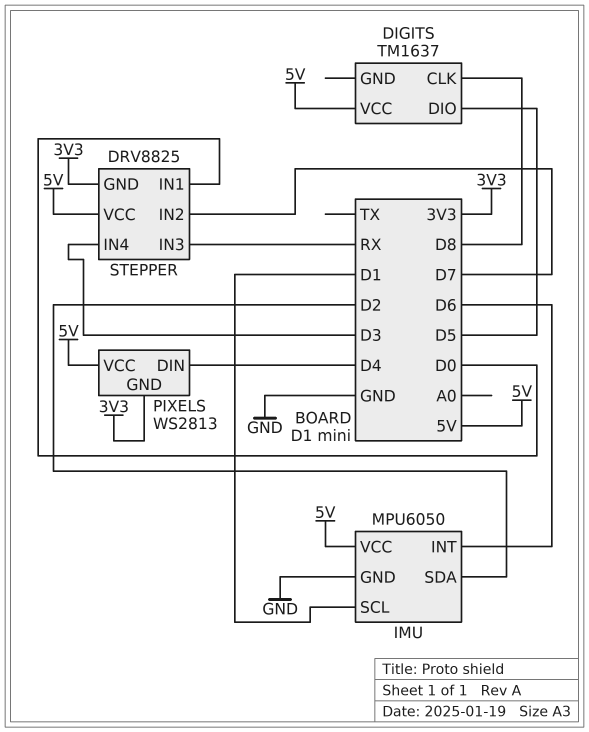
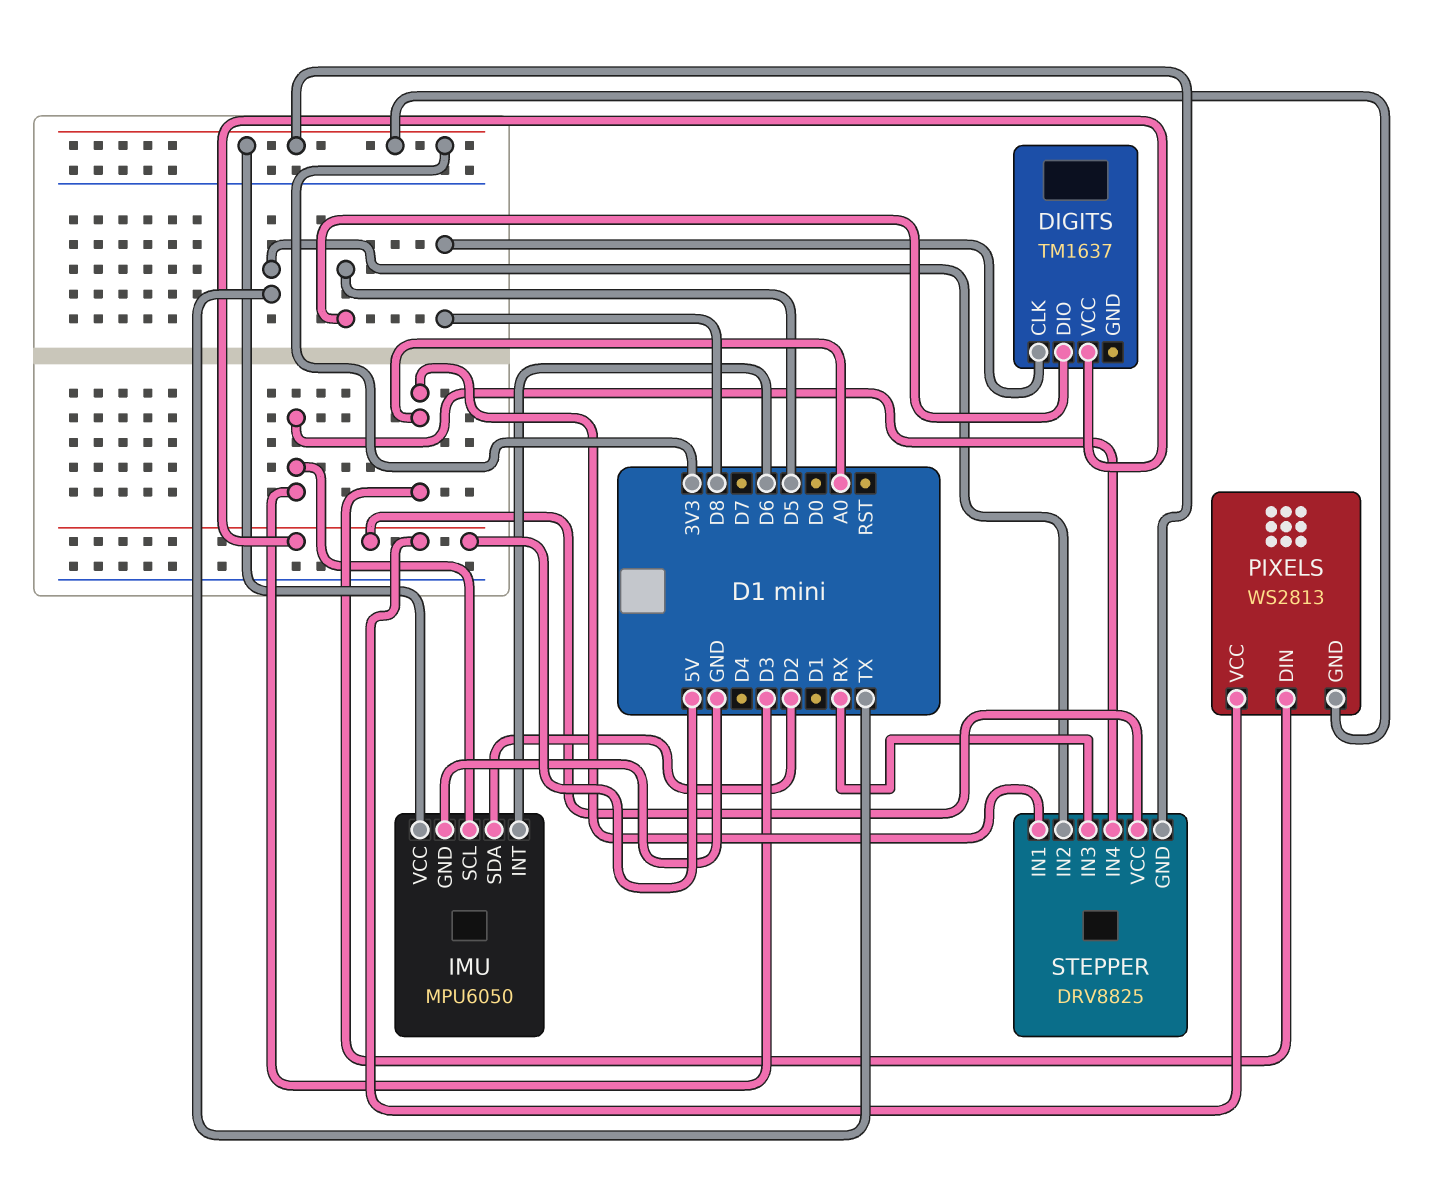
IMU pin SCL: D1 -> D3
IMU pin VCC: 5V -> 3V3
PIXELS pin DIN: D4 -> A0
STEPPER pin IN1: D0 -> A0
STEPPER pin IN2: D7 -> TX

